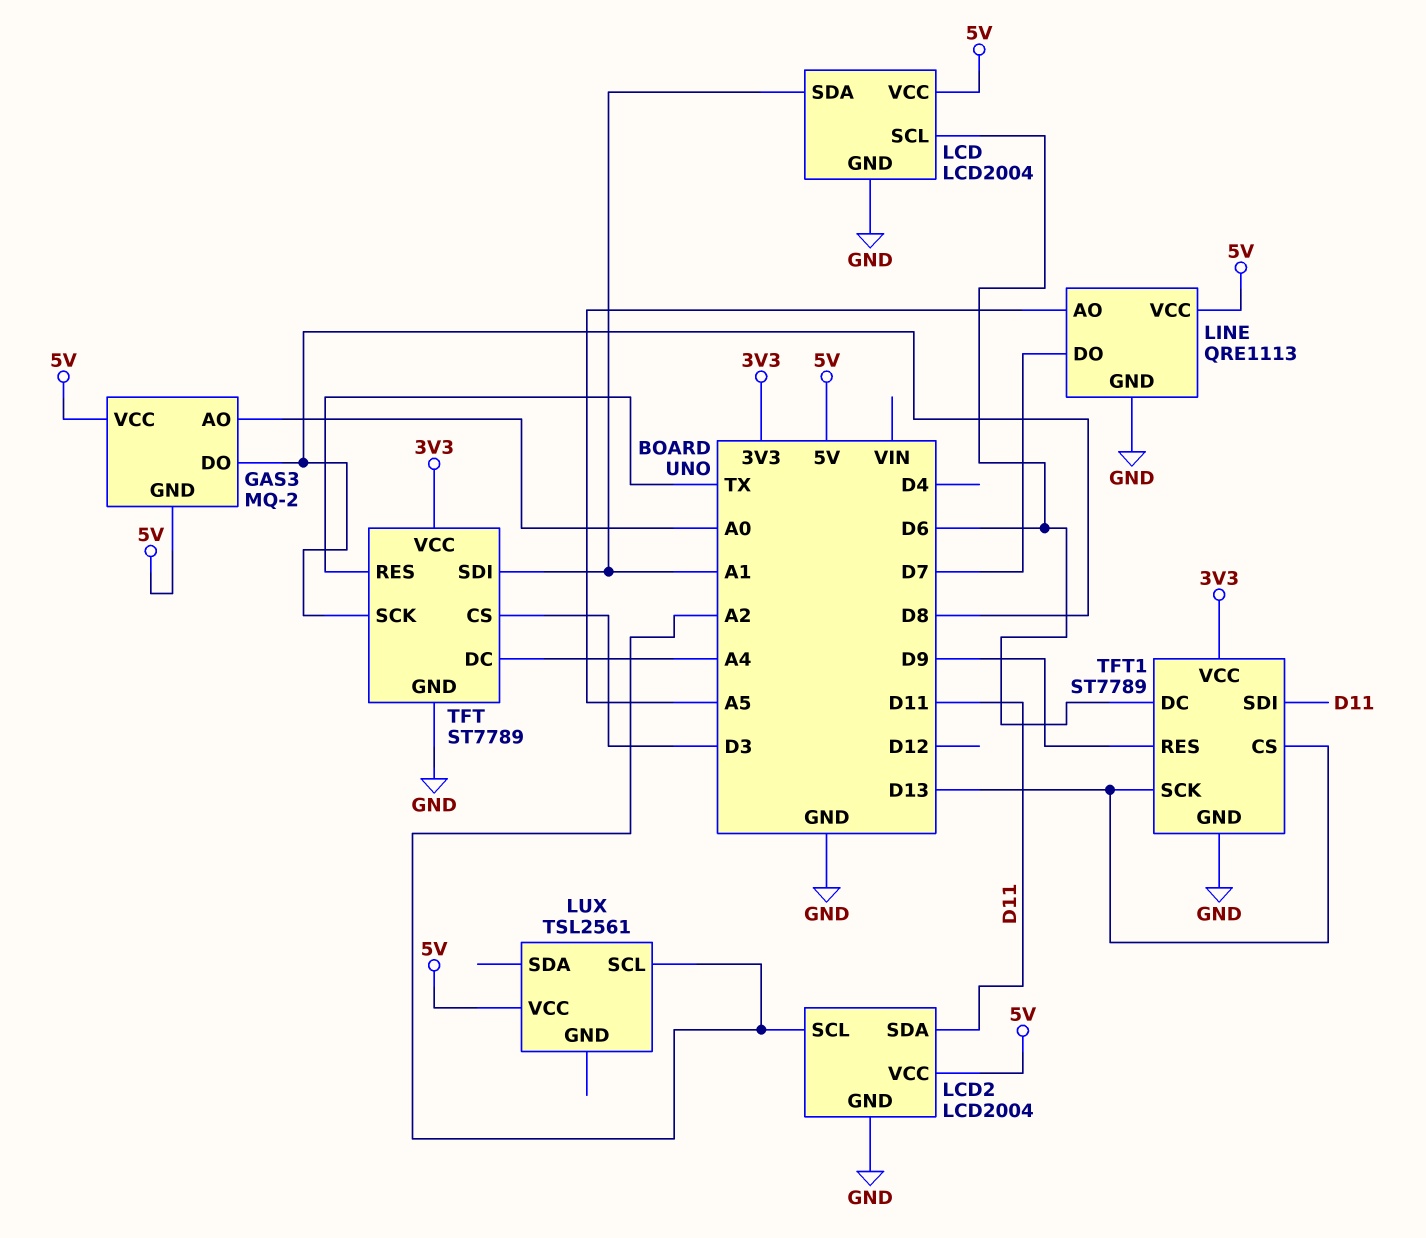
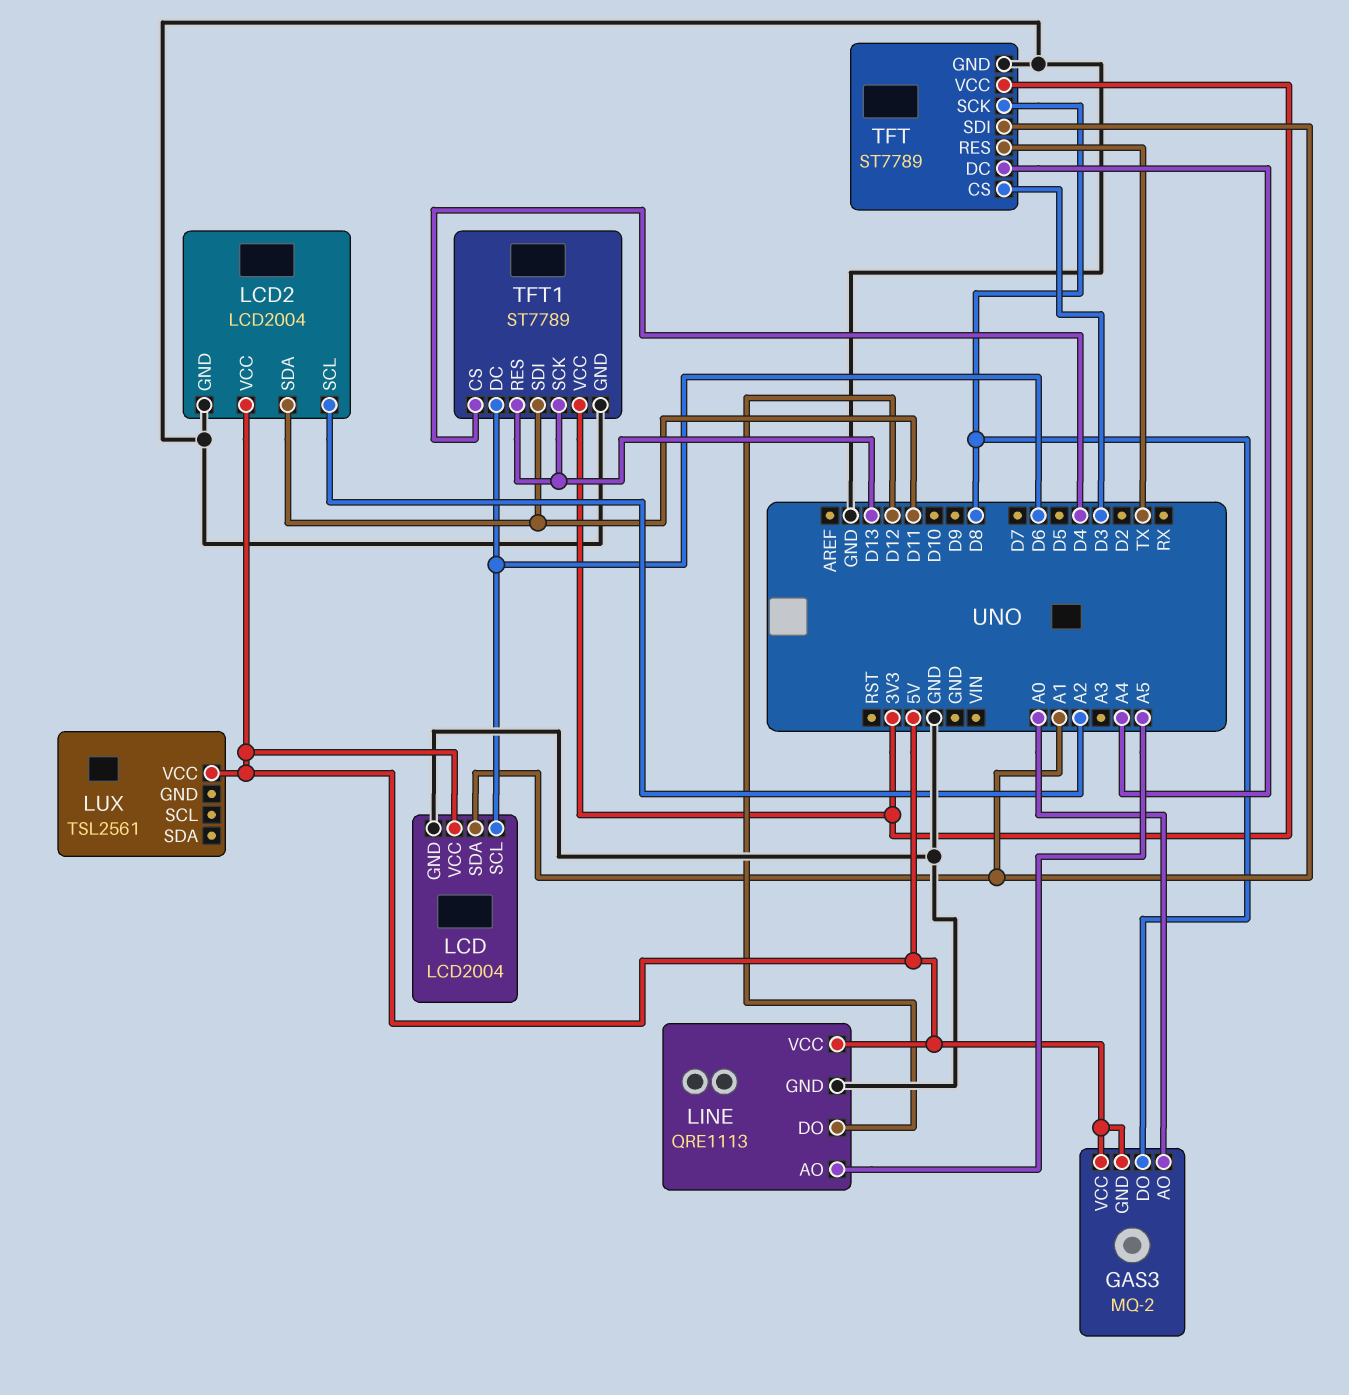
LINE pin DO: D7 -> D12
LUX pin SCL: A2 -> none
TFT1 pin CS: D13 -> D4
TFT1 pin RES: D9 -> D13

